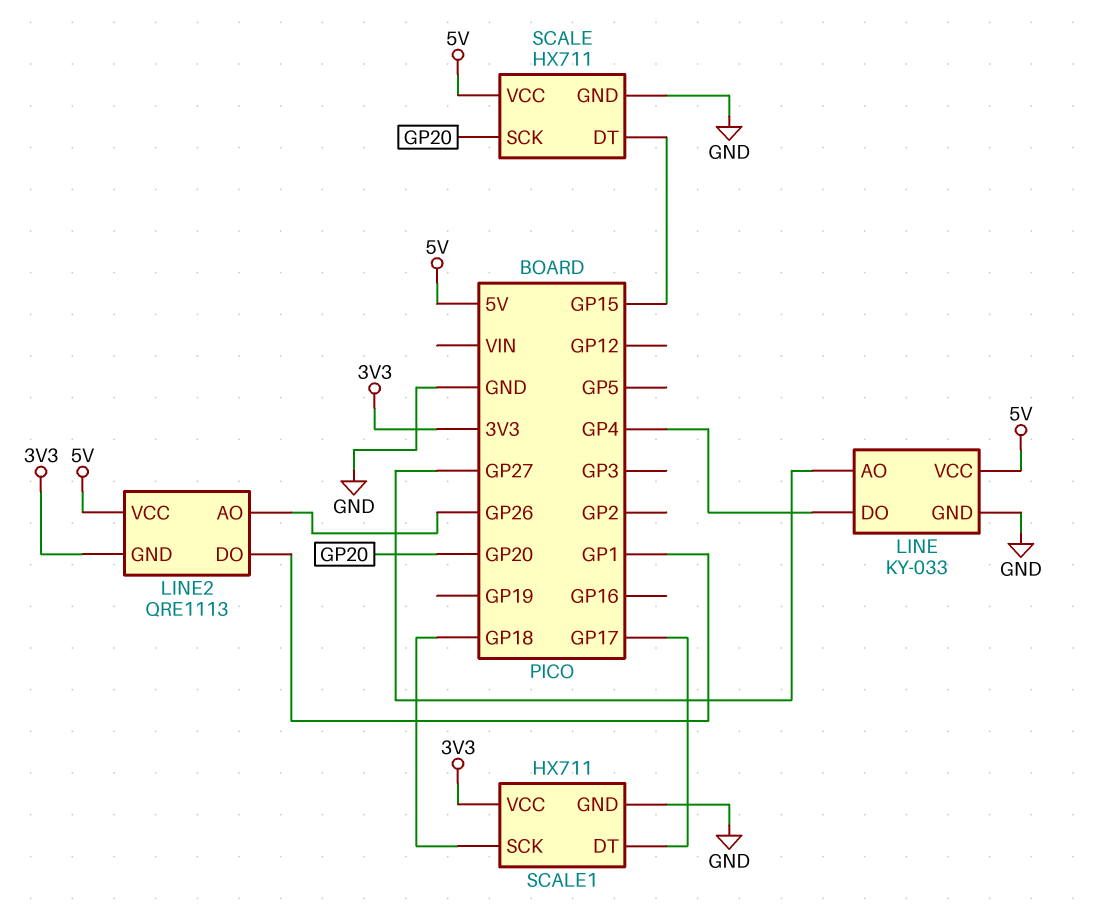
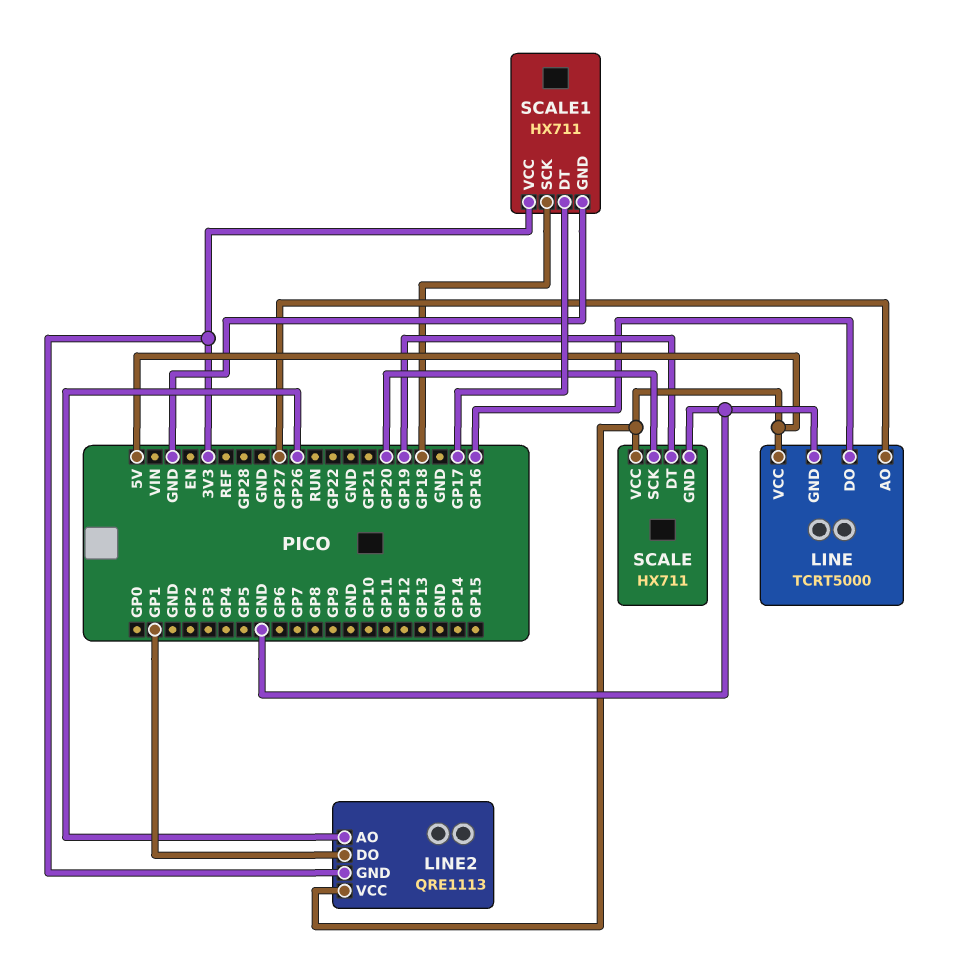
LINE: KY-033 -> TCRT5000
LINE pin DO: GP4 -> GP16
SCALE pin DT: GP15 -> GP19

